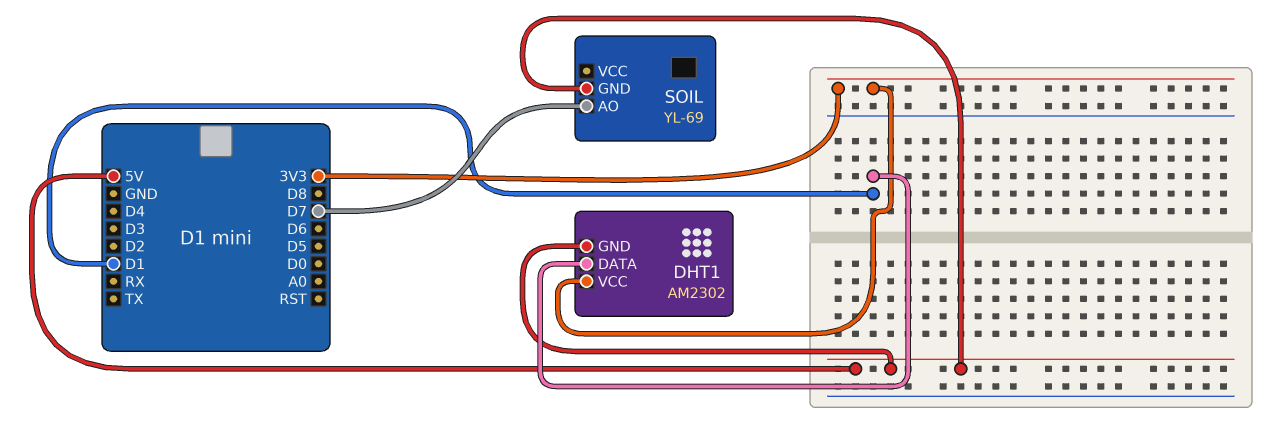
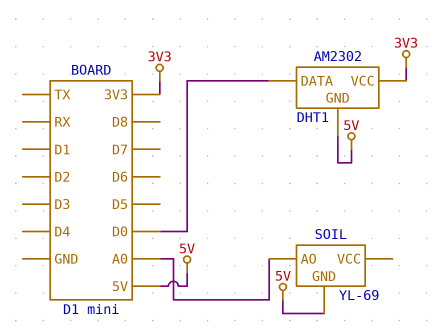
DHT1 pin DATA: D1 -> D0
SOIL pin AO: D7 -> A0

